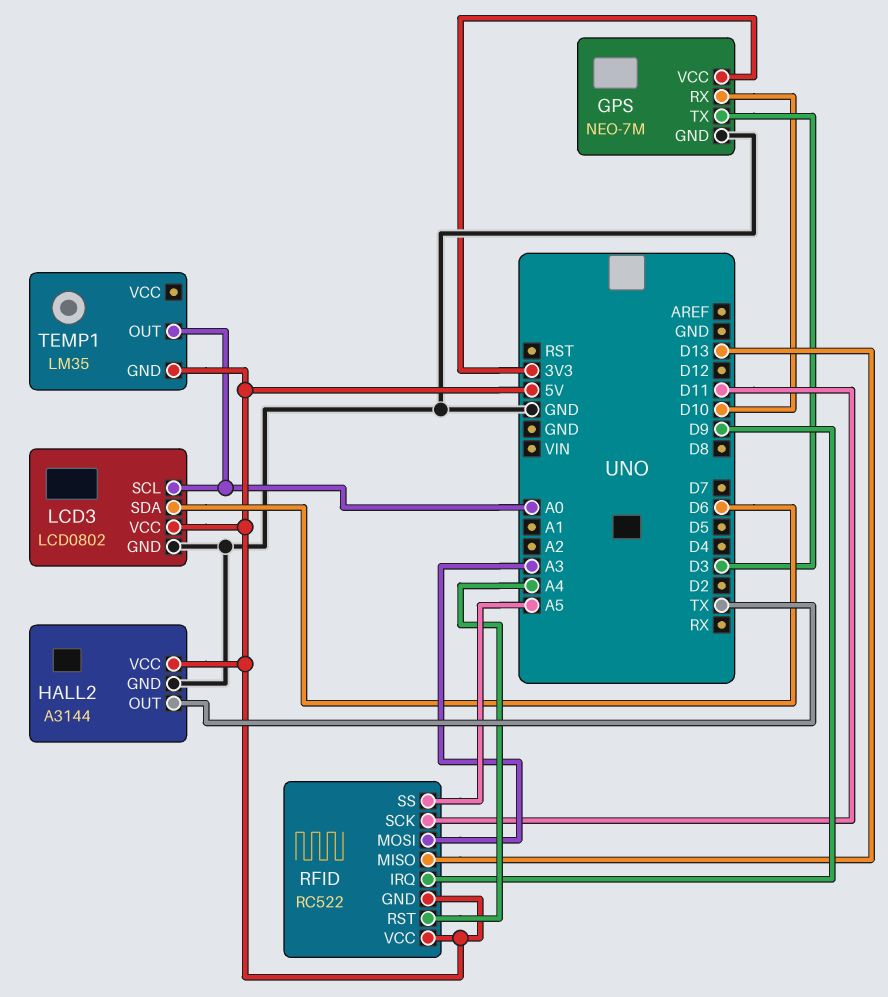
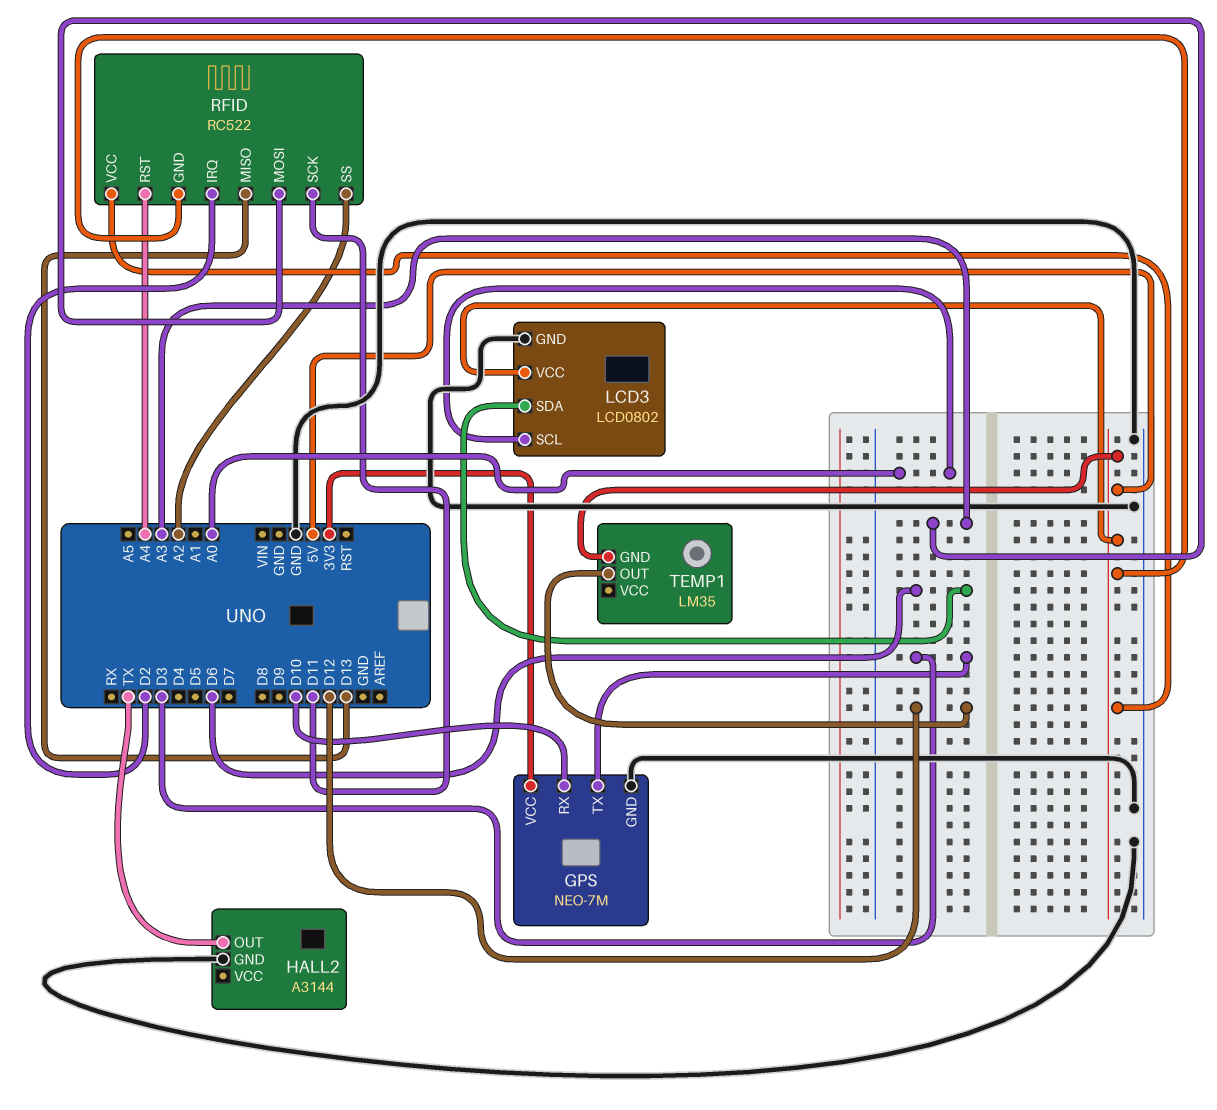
HALL2 pin VCC: 5V -> none
RFID pin IRQ: D9 -> D2
RFID pin SS: A5 -> A2
TEMP1 pin OUT: A0 -> D12

